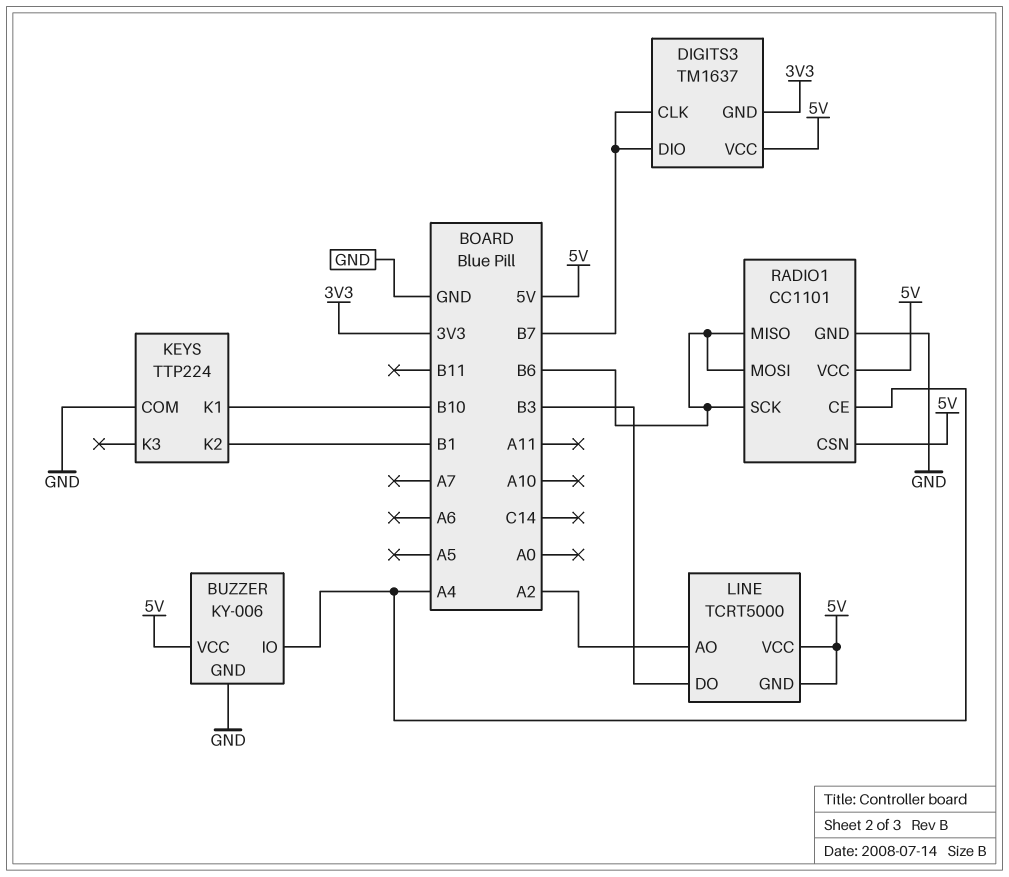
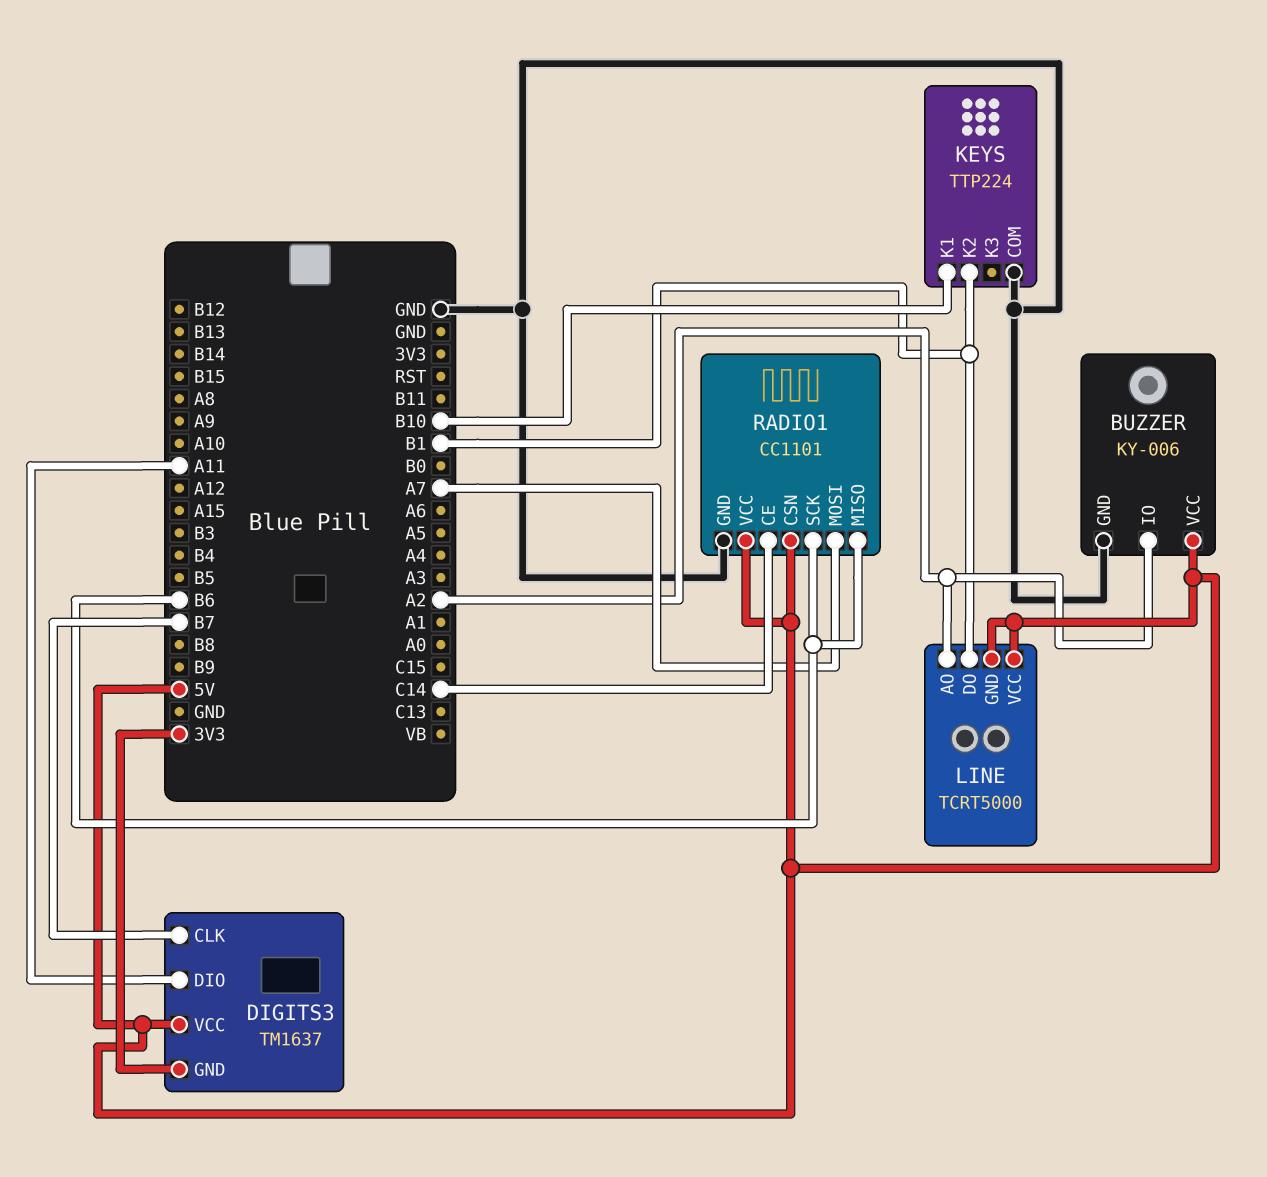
BUZZER pin IO: A4 -> A2
DIGITS3 pin DIO: B7 -> A11
LINE pin DO: B3 -> B1
RADIO1 pin CE: A4 -> C14
RADIO1 pin MOSI: B6 -> A7

